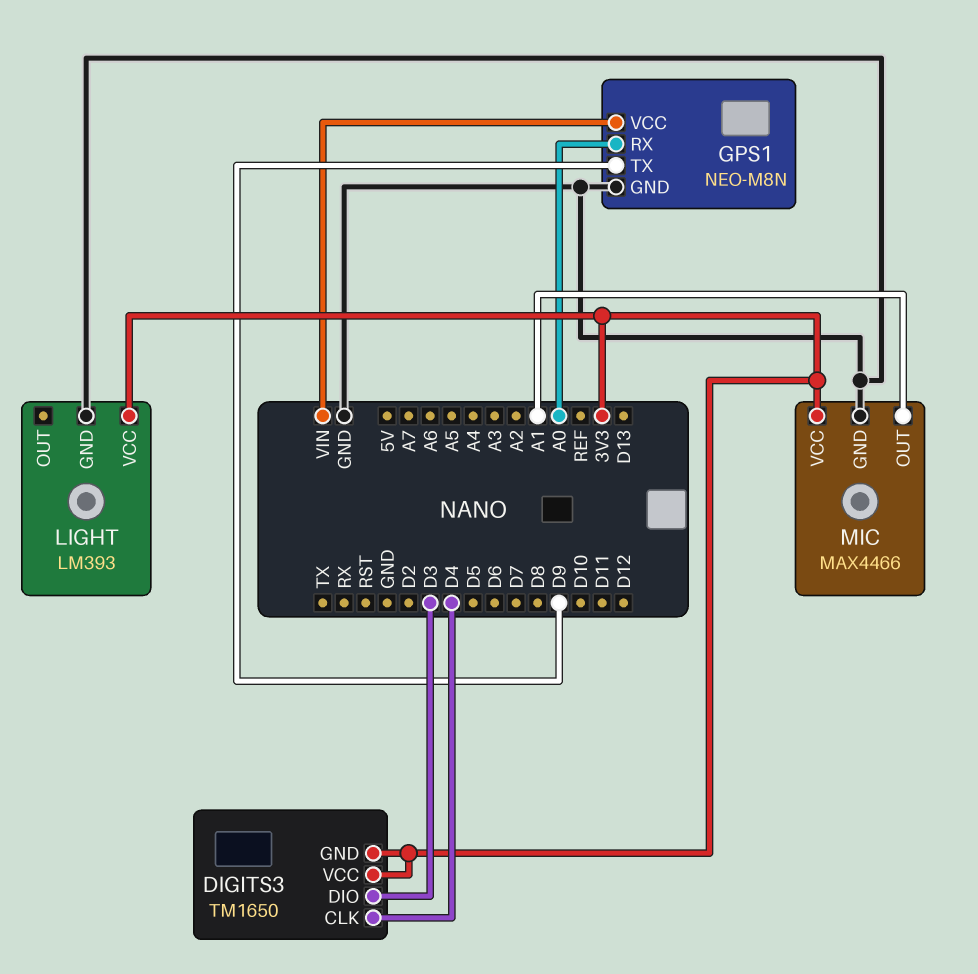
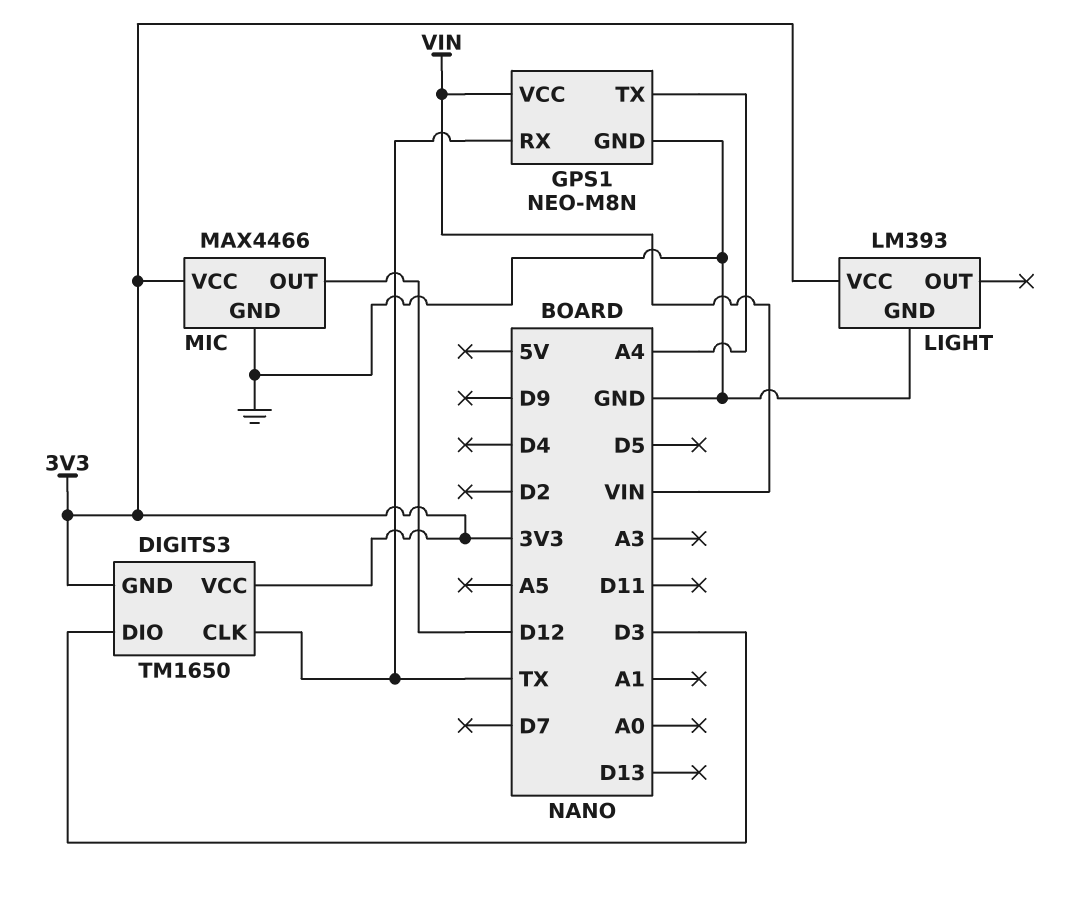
DIGITS3 pin CLK: D4 -> TX
GPS1 pin RX: A0 -> TX
GPS1 pin TX: D9 -> A4
MIC pin OUT: A1 -> D12

